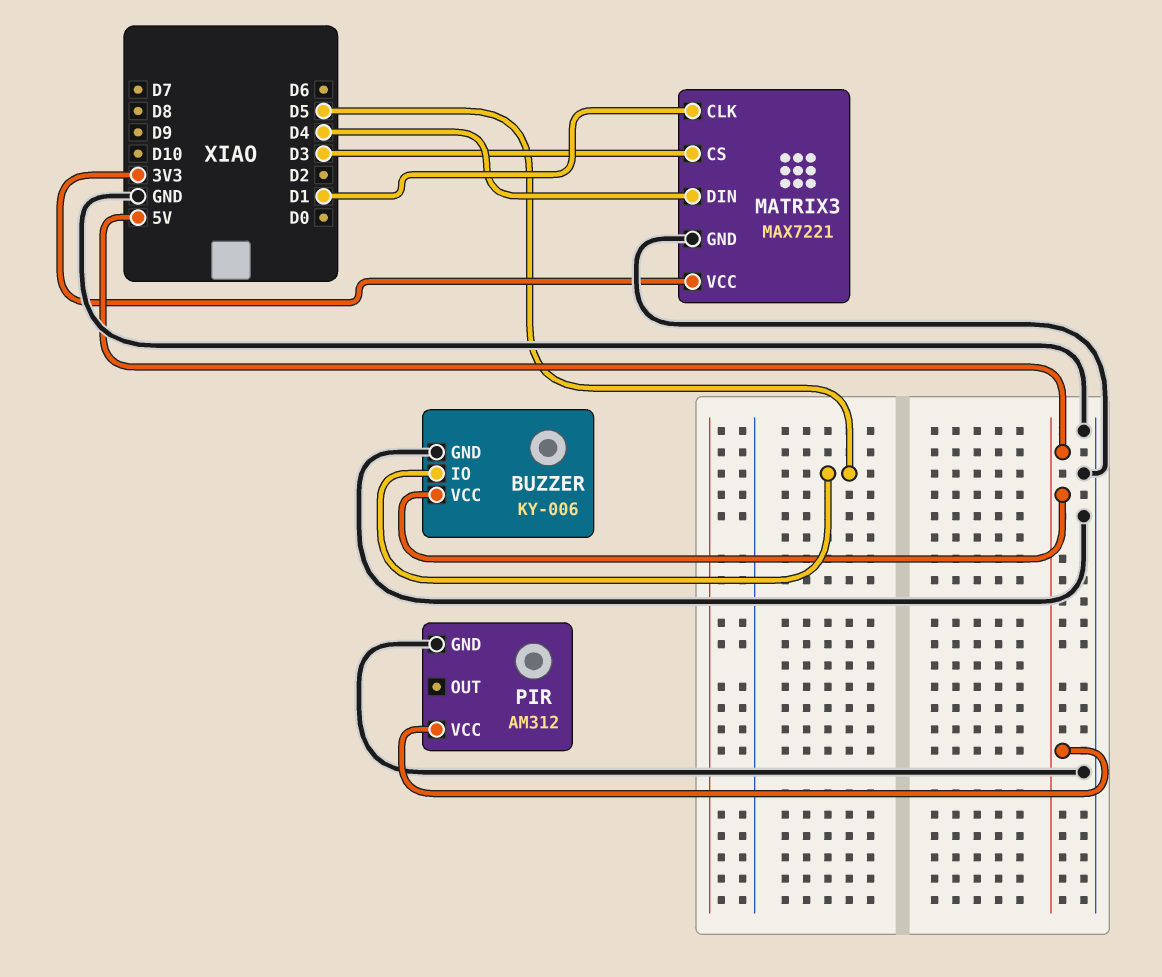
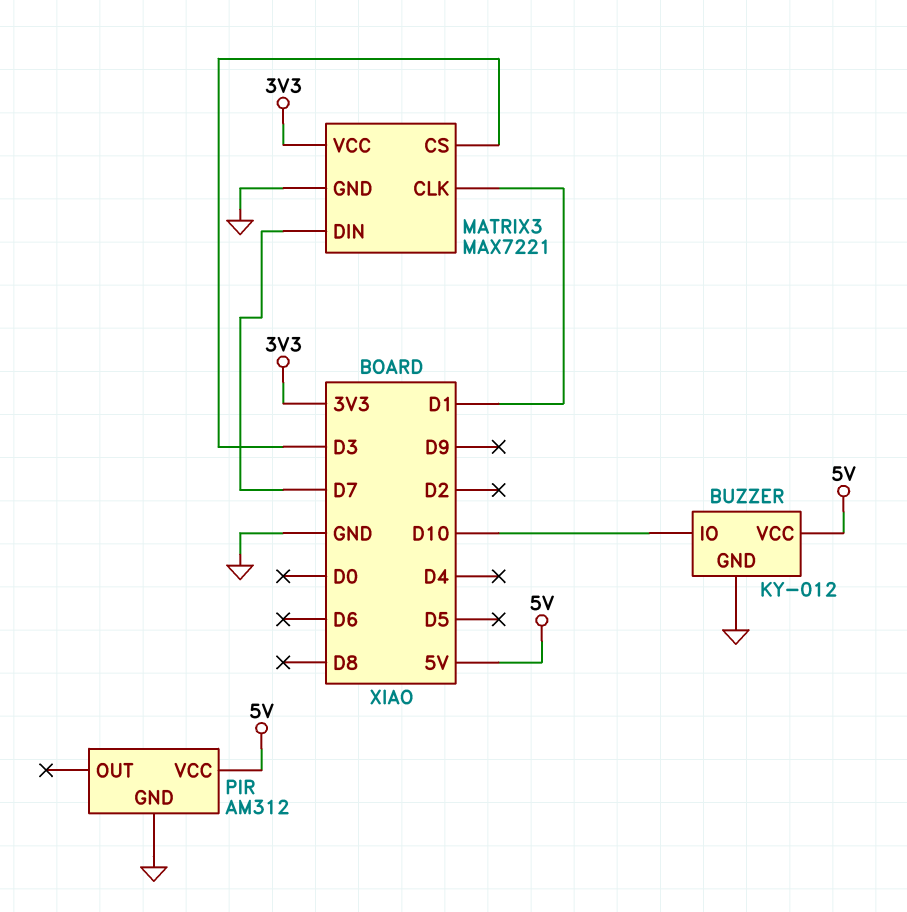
BUZZER: KY-006 -> KY-012
BUZZER pin IO: D5 -> D10
MATRIX3 pin DIN: D4 -> D7

